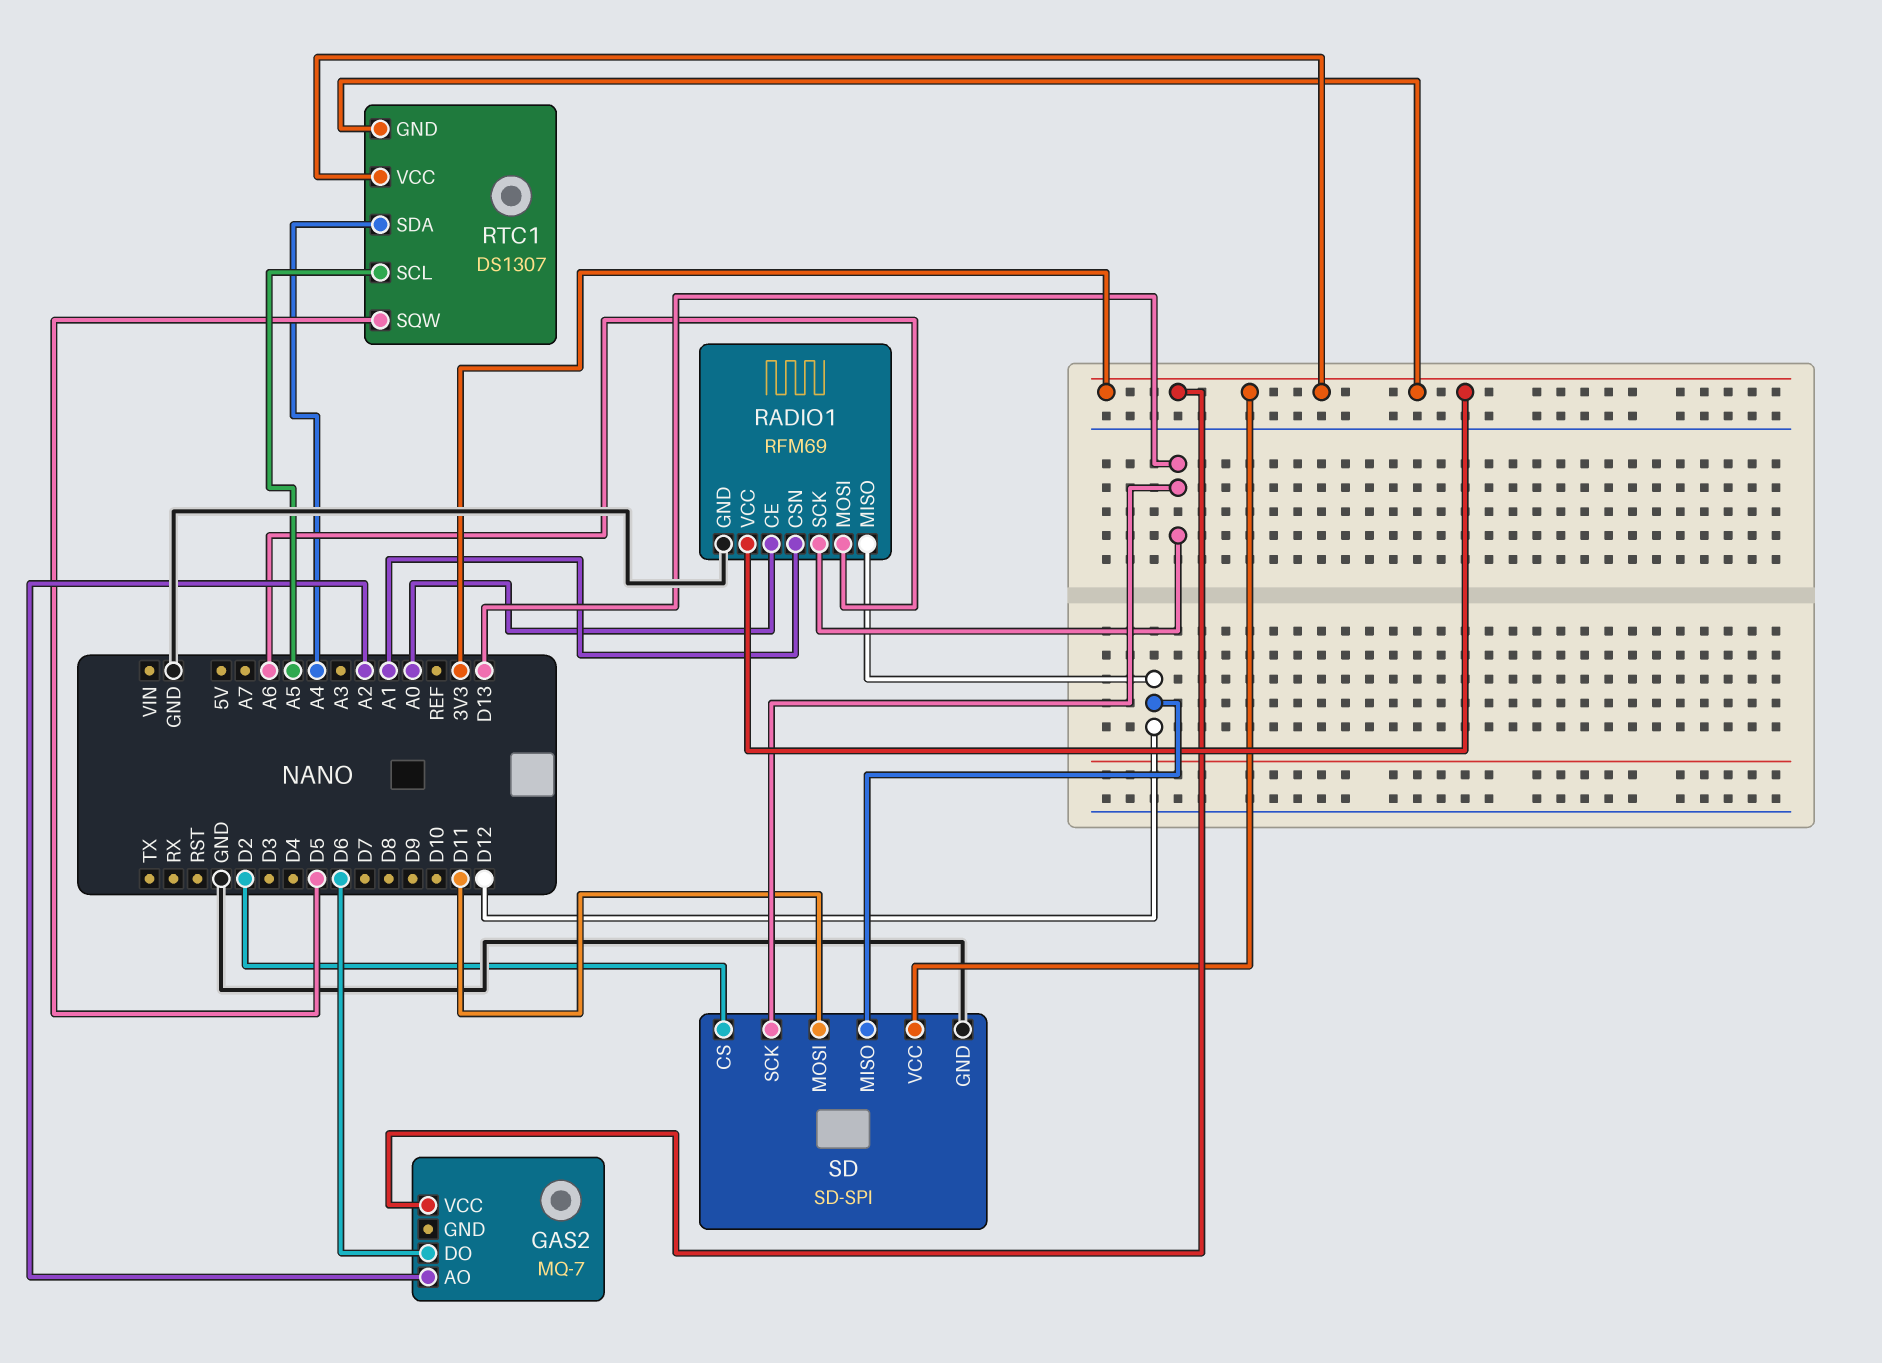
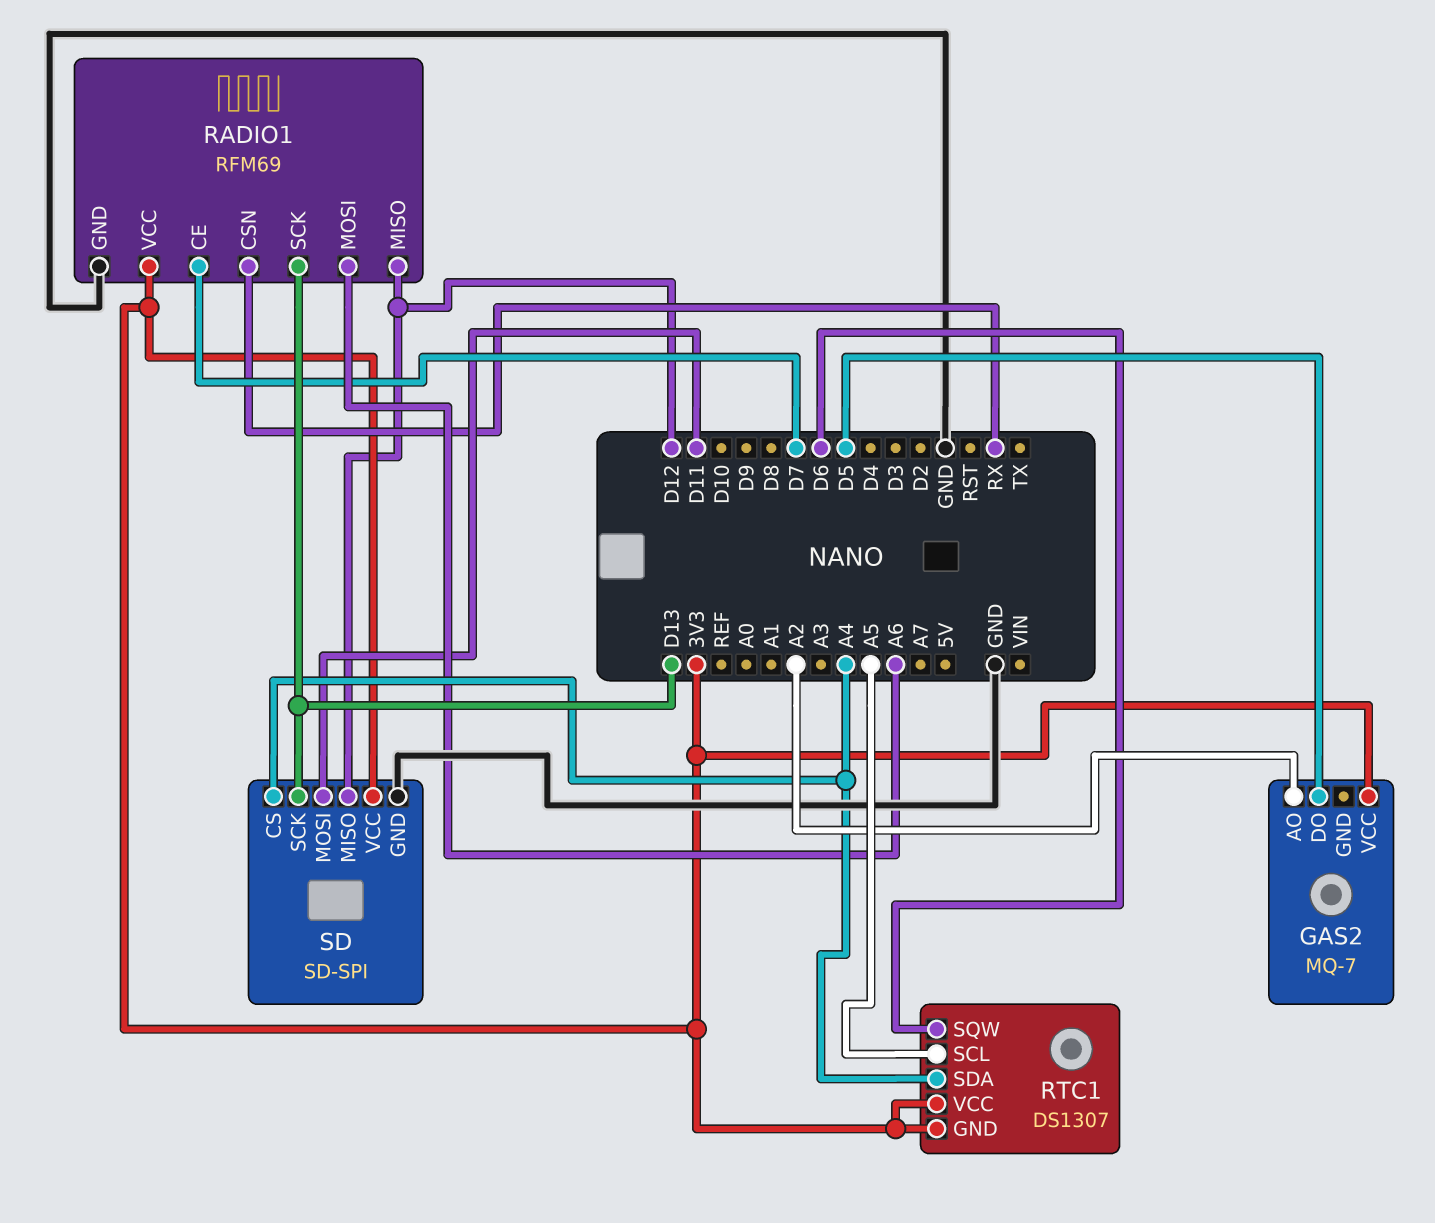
GAS2 pin DO: D6 -> D5
RADIO1 pin CE: A0 -> D7
RADIO1 pin CSN: A1 -> RX
RTC1 pin SQW: D5 -> D6
SD pin CS: D2 -> A4

